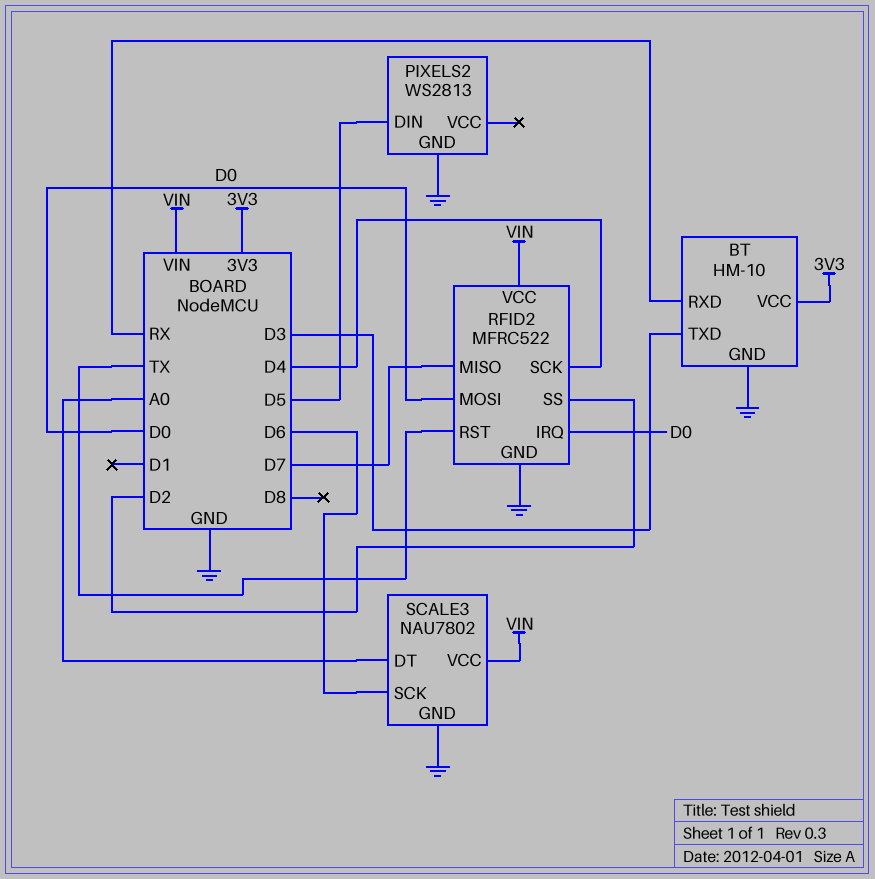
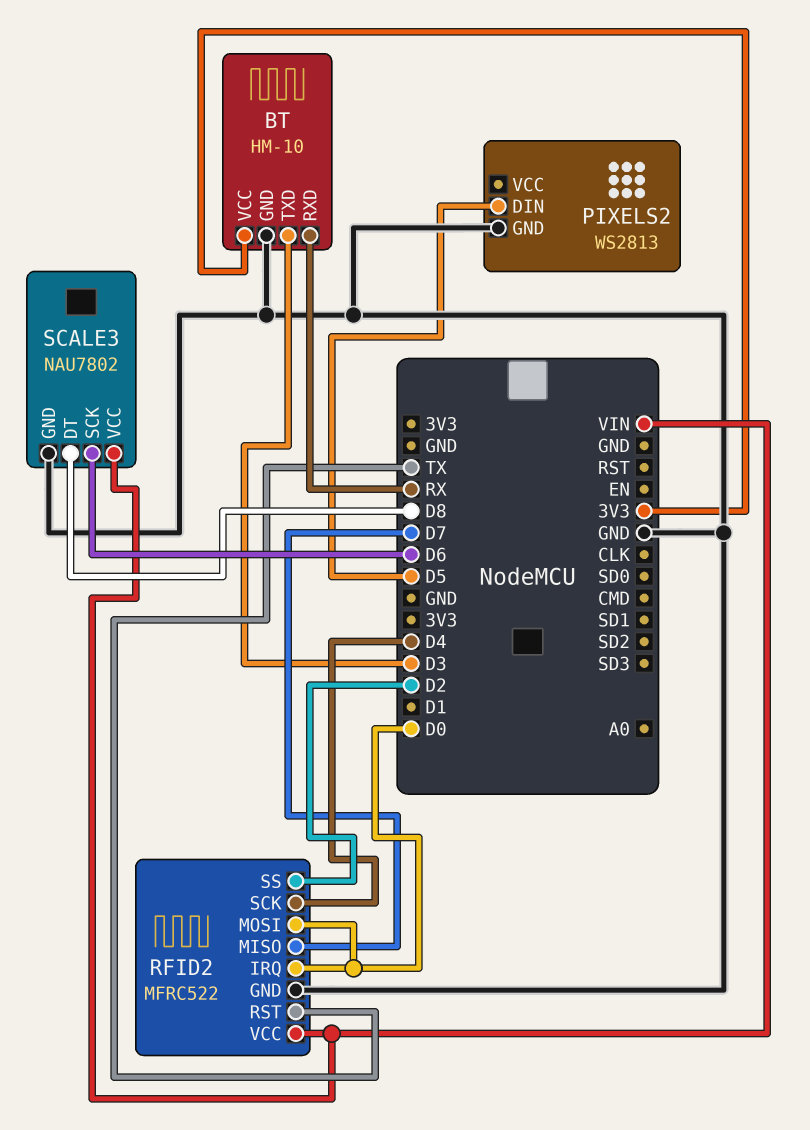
SCALE3 pin DT: A0 -> D8

